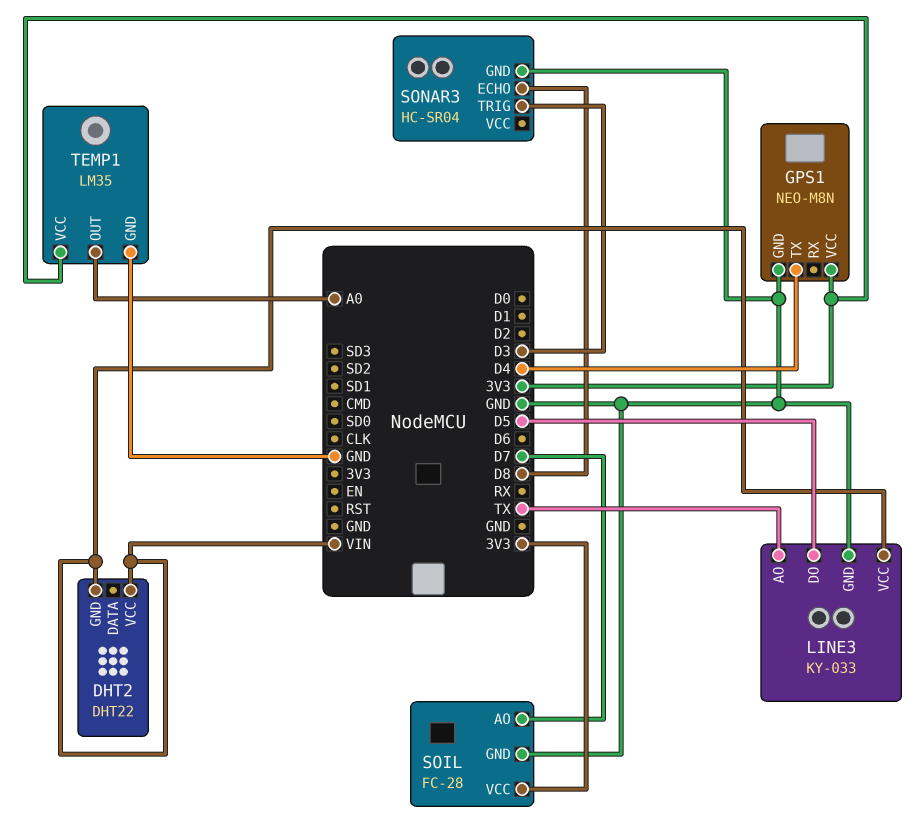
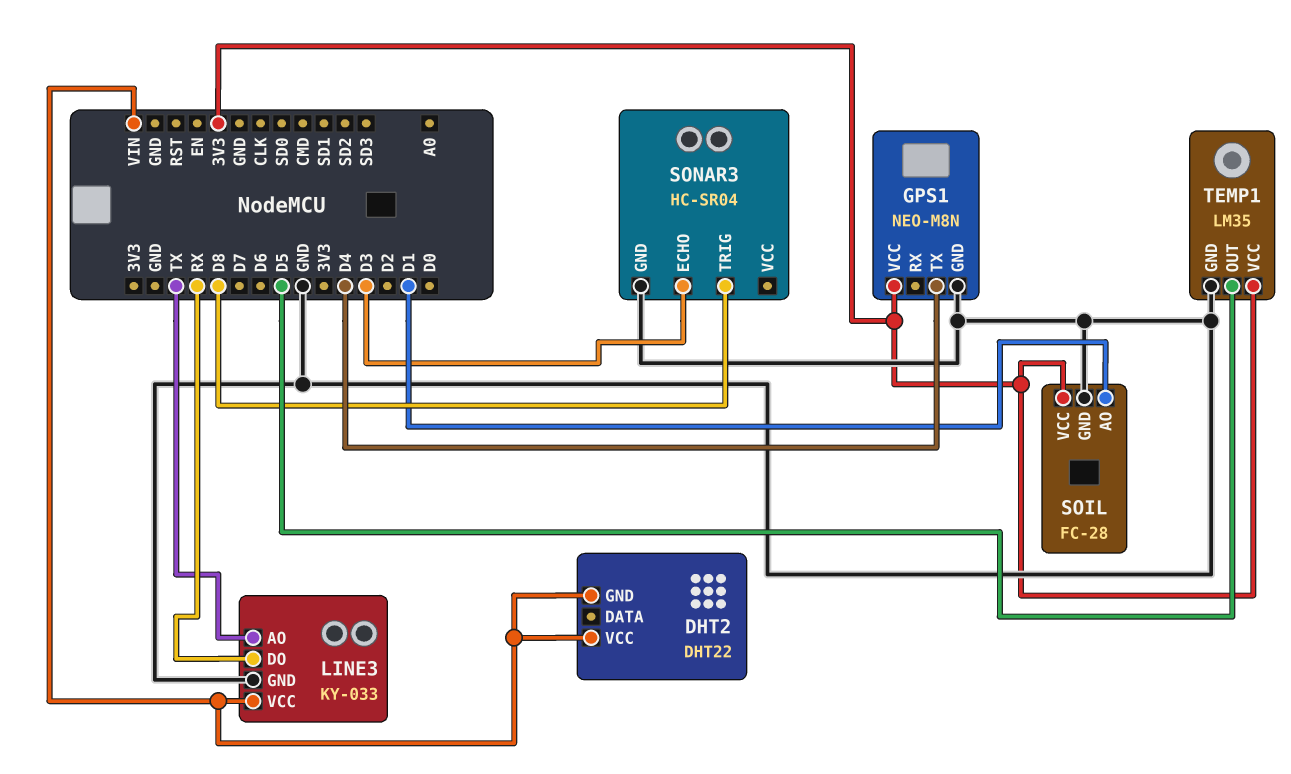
LINE3 pin DO: D5 -> RX
SOIL pin AO: D7 -> D1
SONAR3 pin ECHO: D8 -> D3
SONAR3 pin TRIG: D3 -> D8
TEMP1 pin OUT: A0 -> D5

